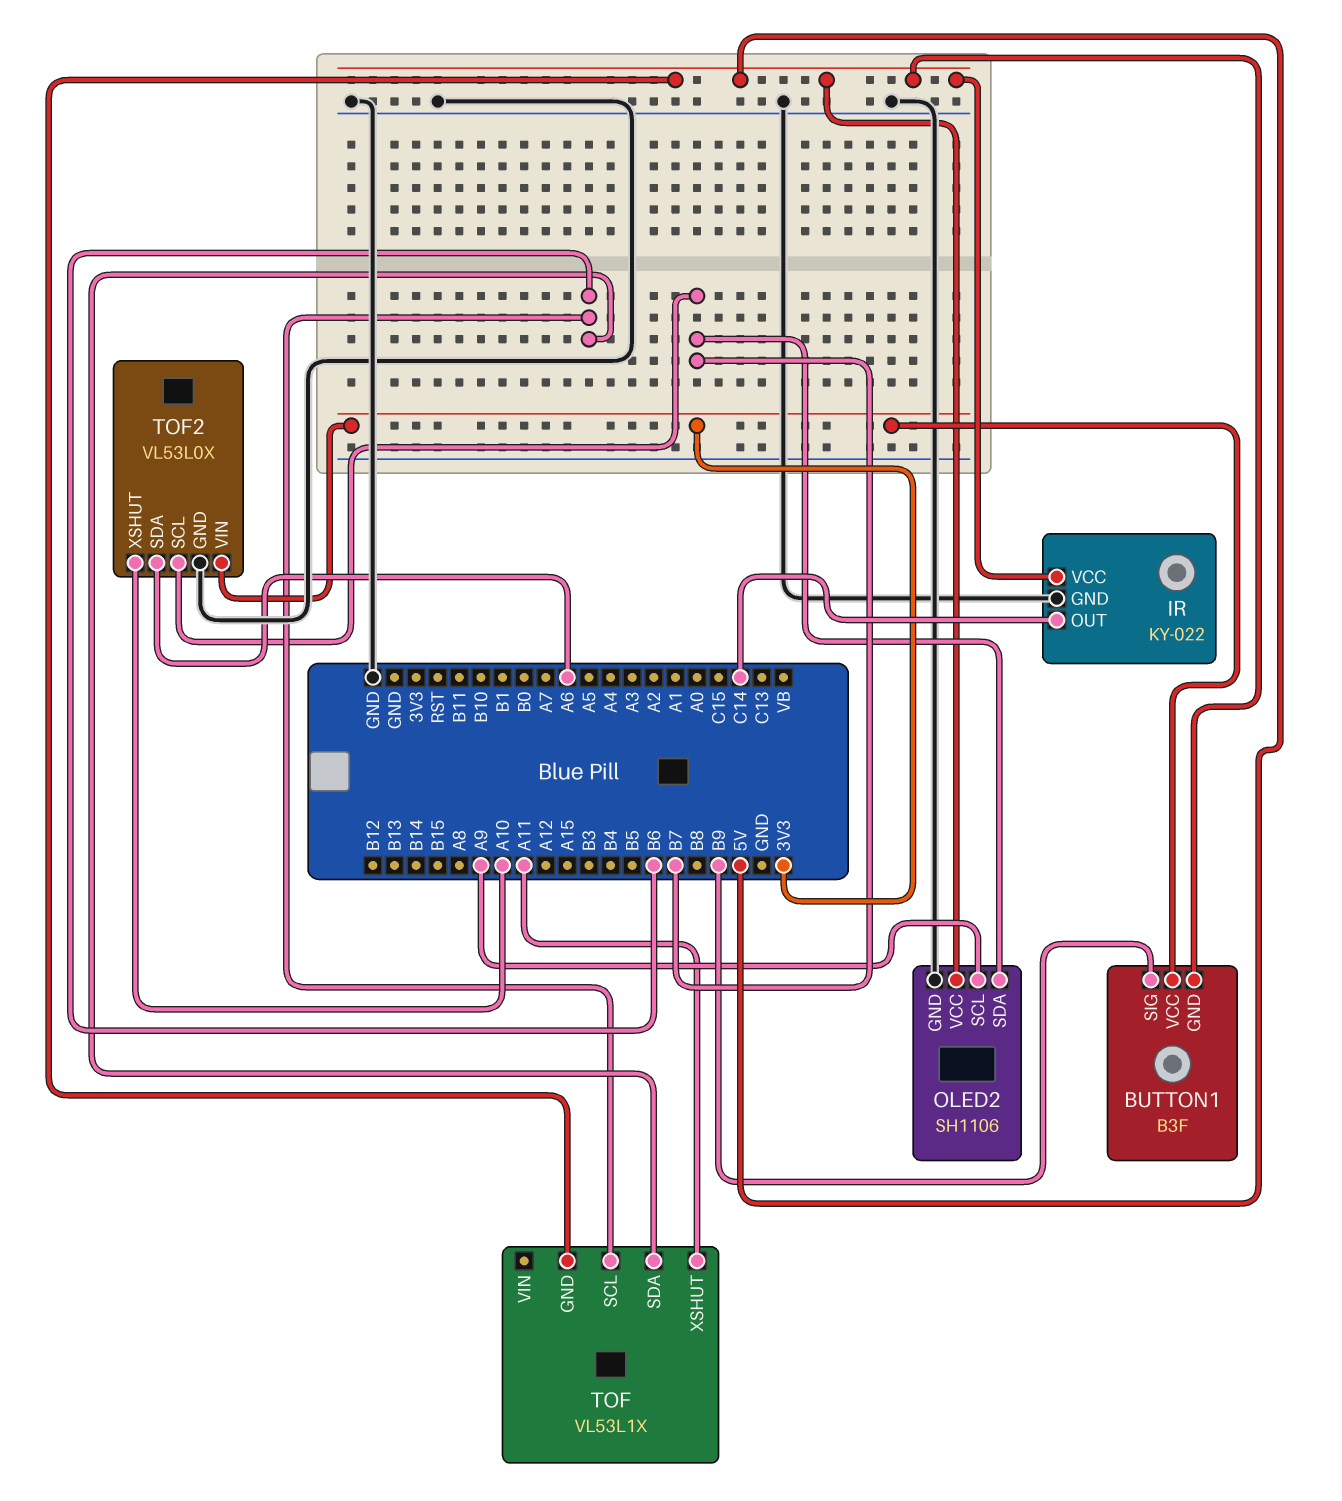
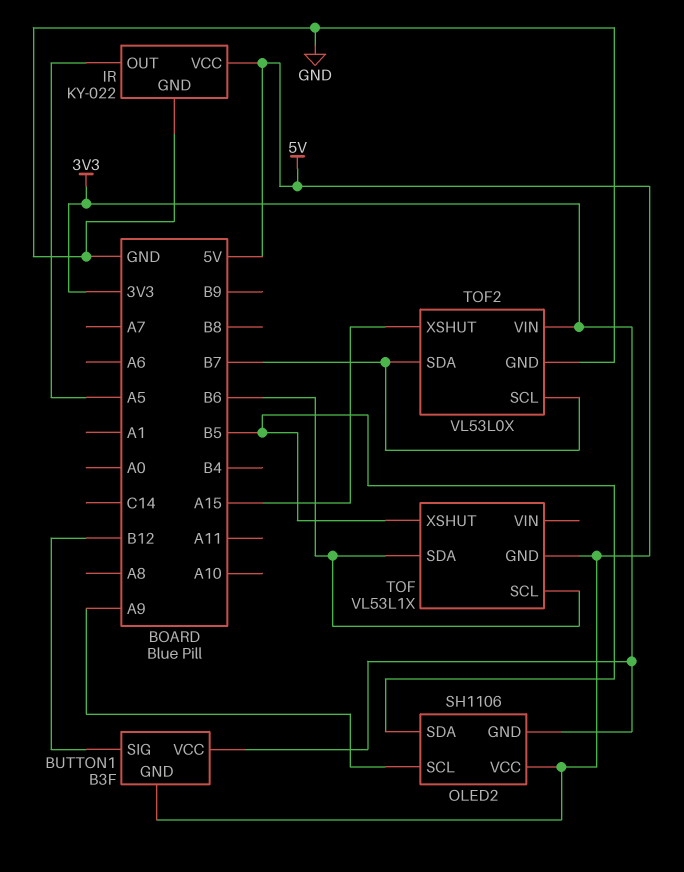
BUTTON1 pin SIG: B9 -> B12
IR pin OUT: C14 -> A5
OLED2 pin GND: GND -> 3V3
OLED2 pin SDA: B7 -> B5
TOF pin XSHUT: A11 -> B5
TOF2 pin SDA: A6 -> B7
TOF2 pin XSHUT: A10 -> A15

